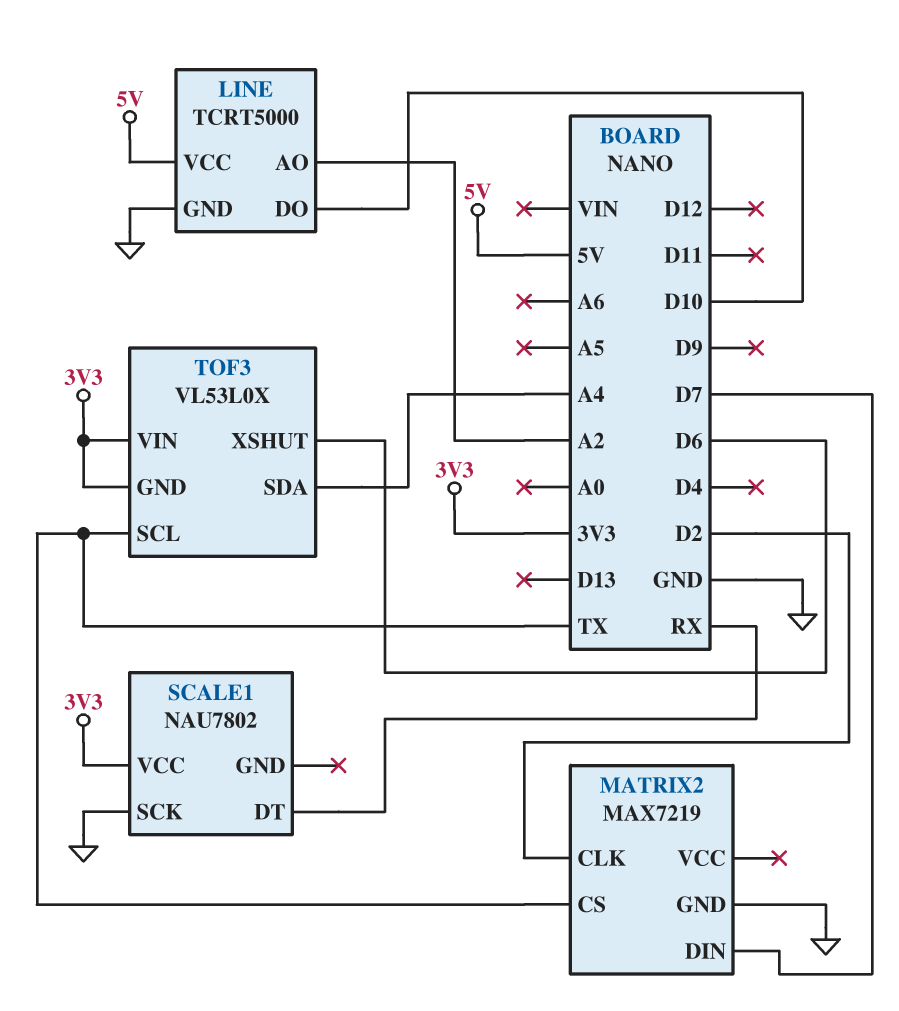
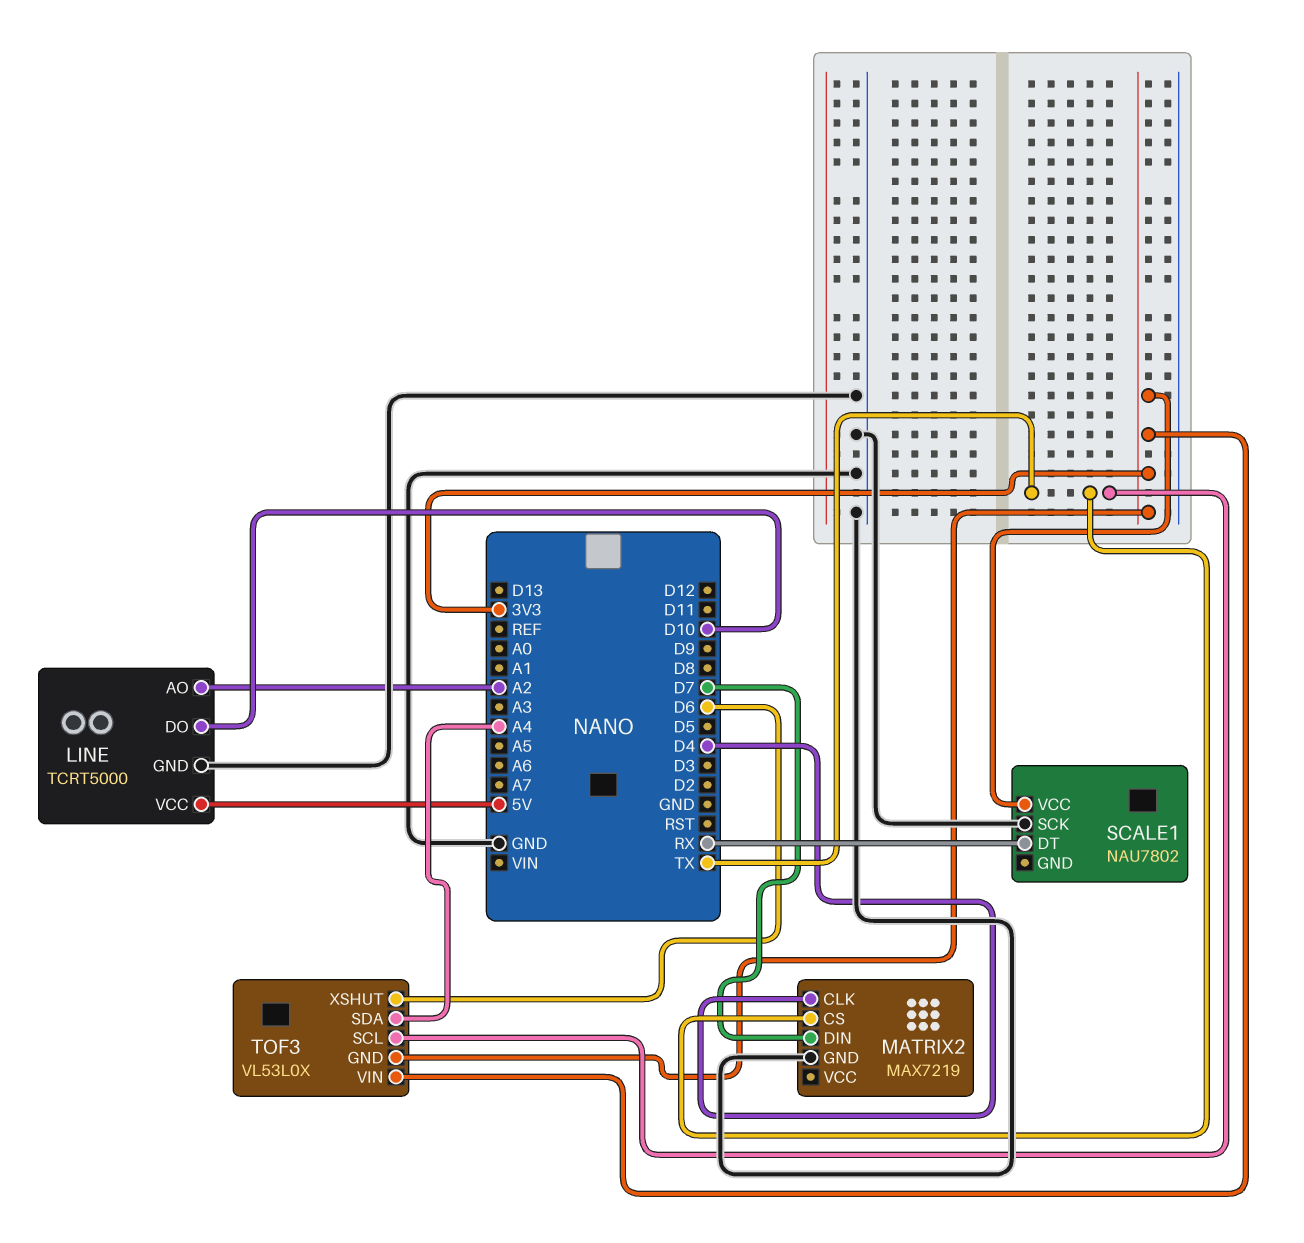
MATRIX2 pin CLK: D2 -> D4

